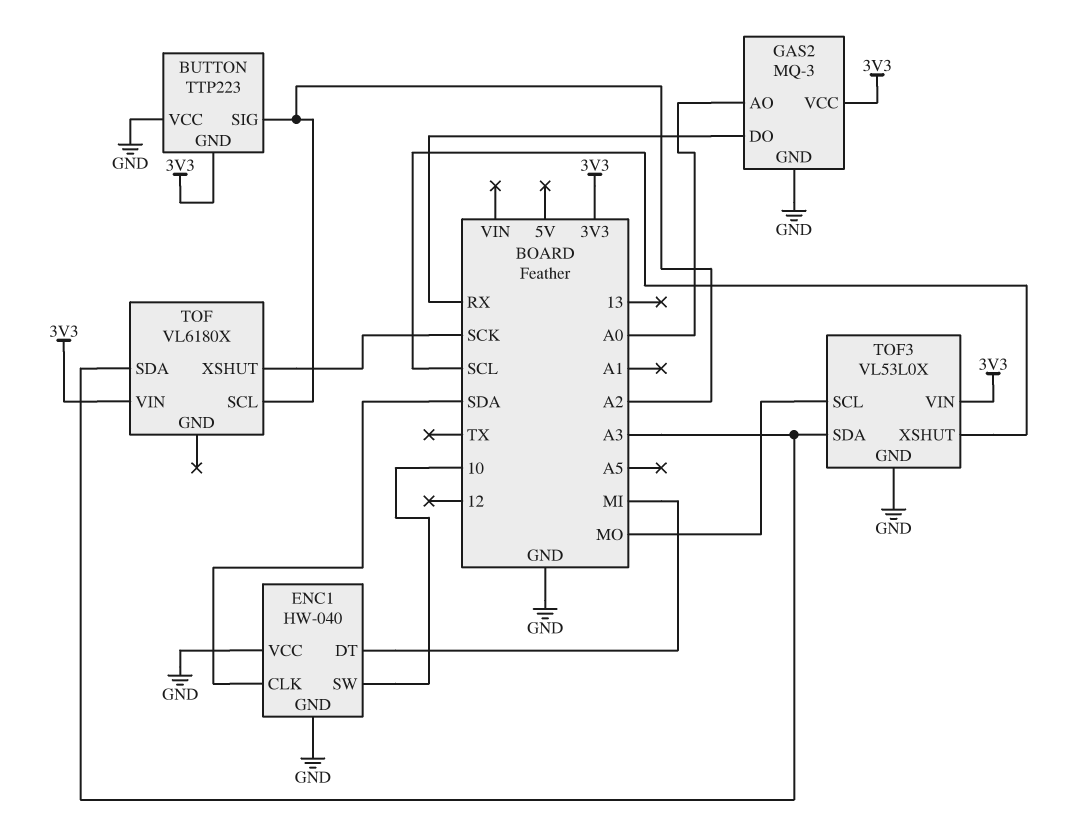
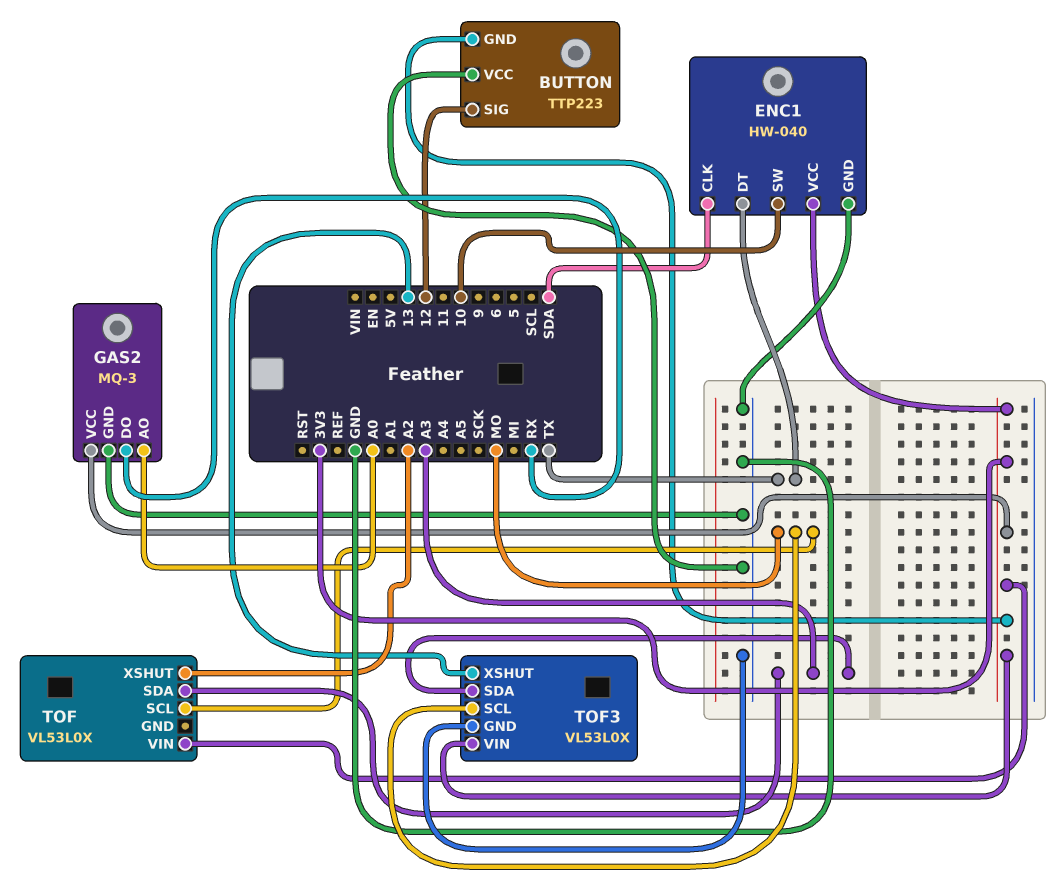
BUTTON pin SIG: A2 -> 12
ENC1 pin DT: MI -> TX
ENC1 pin VCC: GND -> 3V3
TOF: VL6180X -> VL53L0X
TOF pin SCL: A2 -> MO
TOF pin XSHUT: SCK -> A2
TOF3 pin XSHUT: SCL -> 13

